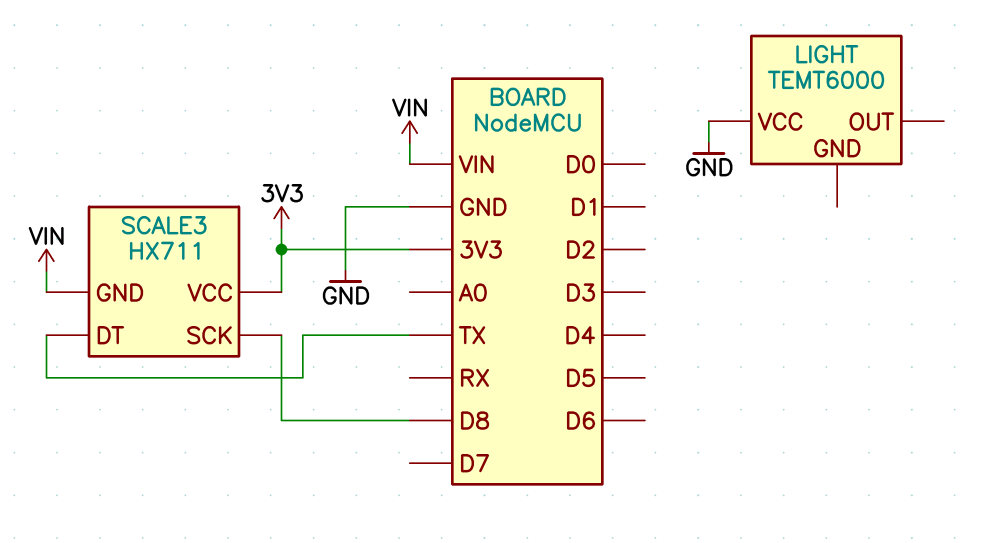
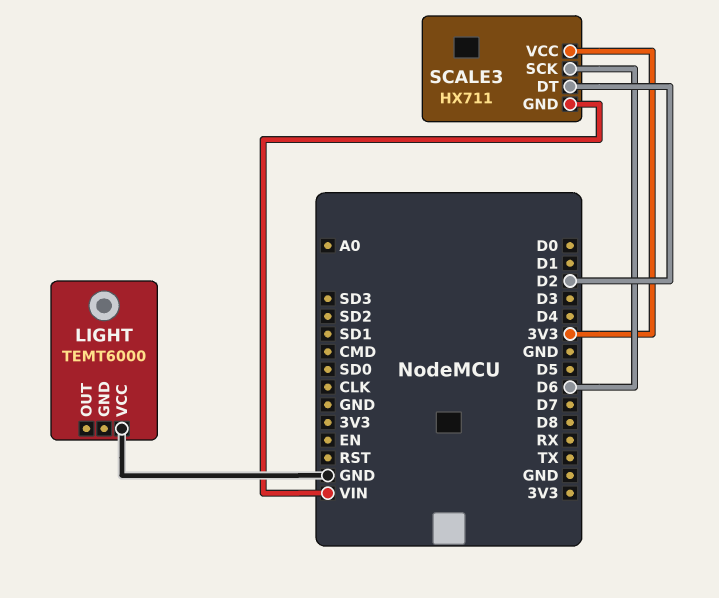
SCALE3 pin DT: TX -> D2
SCALE3 pin SCK: D8 -> D6

